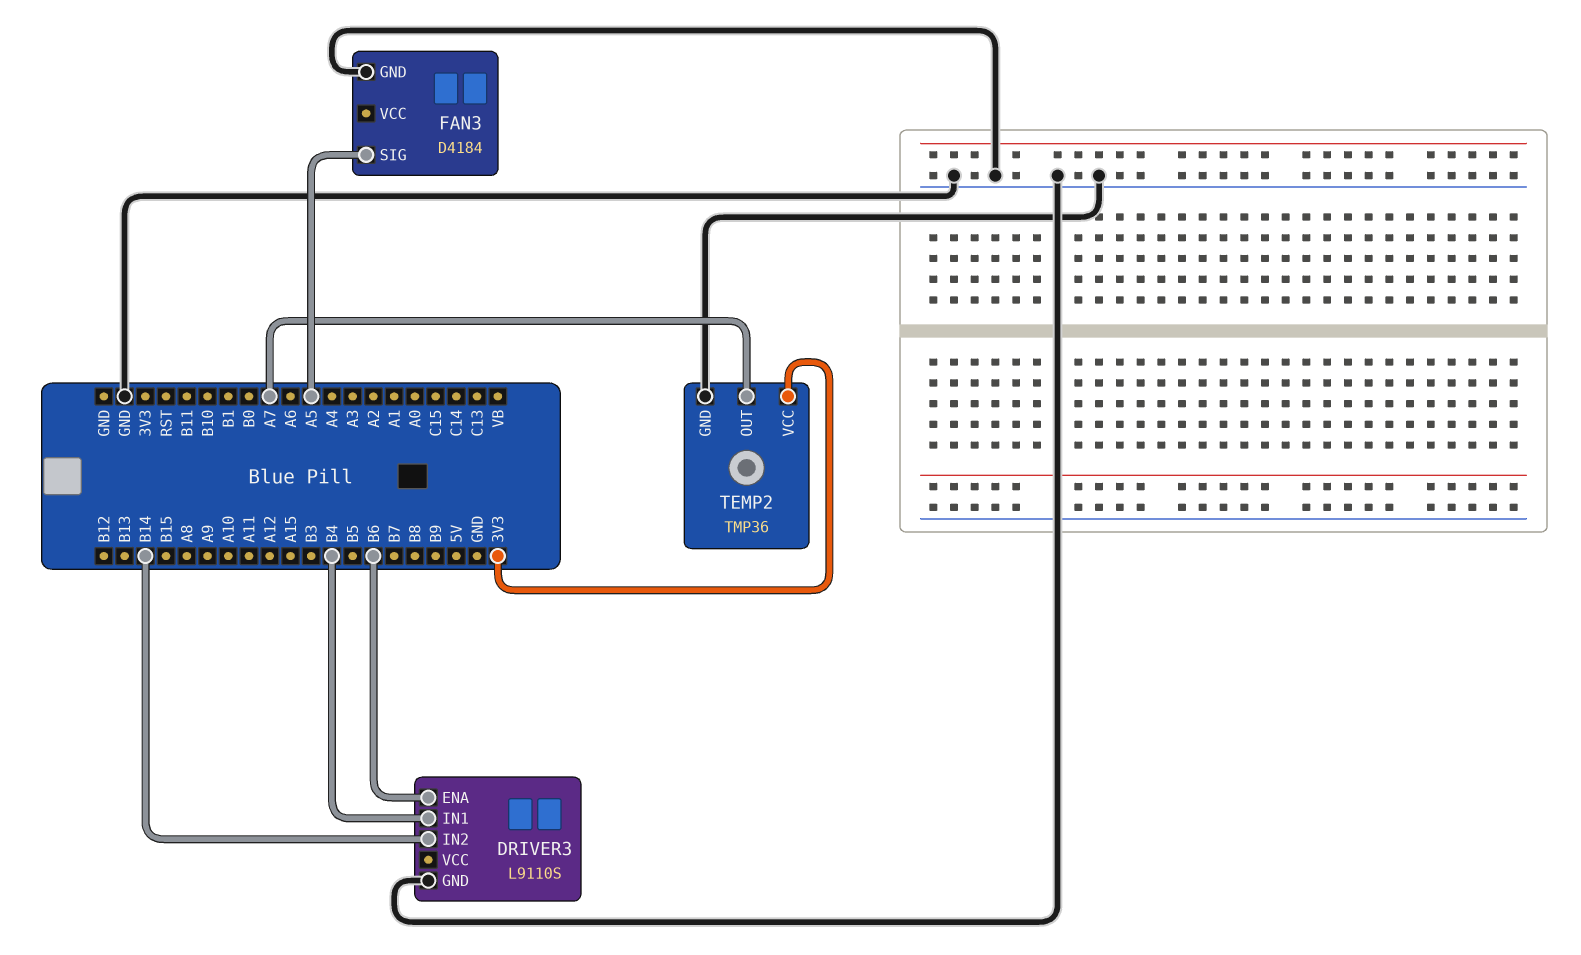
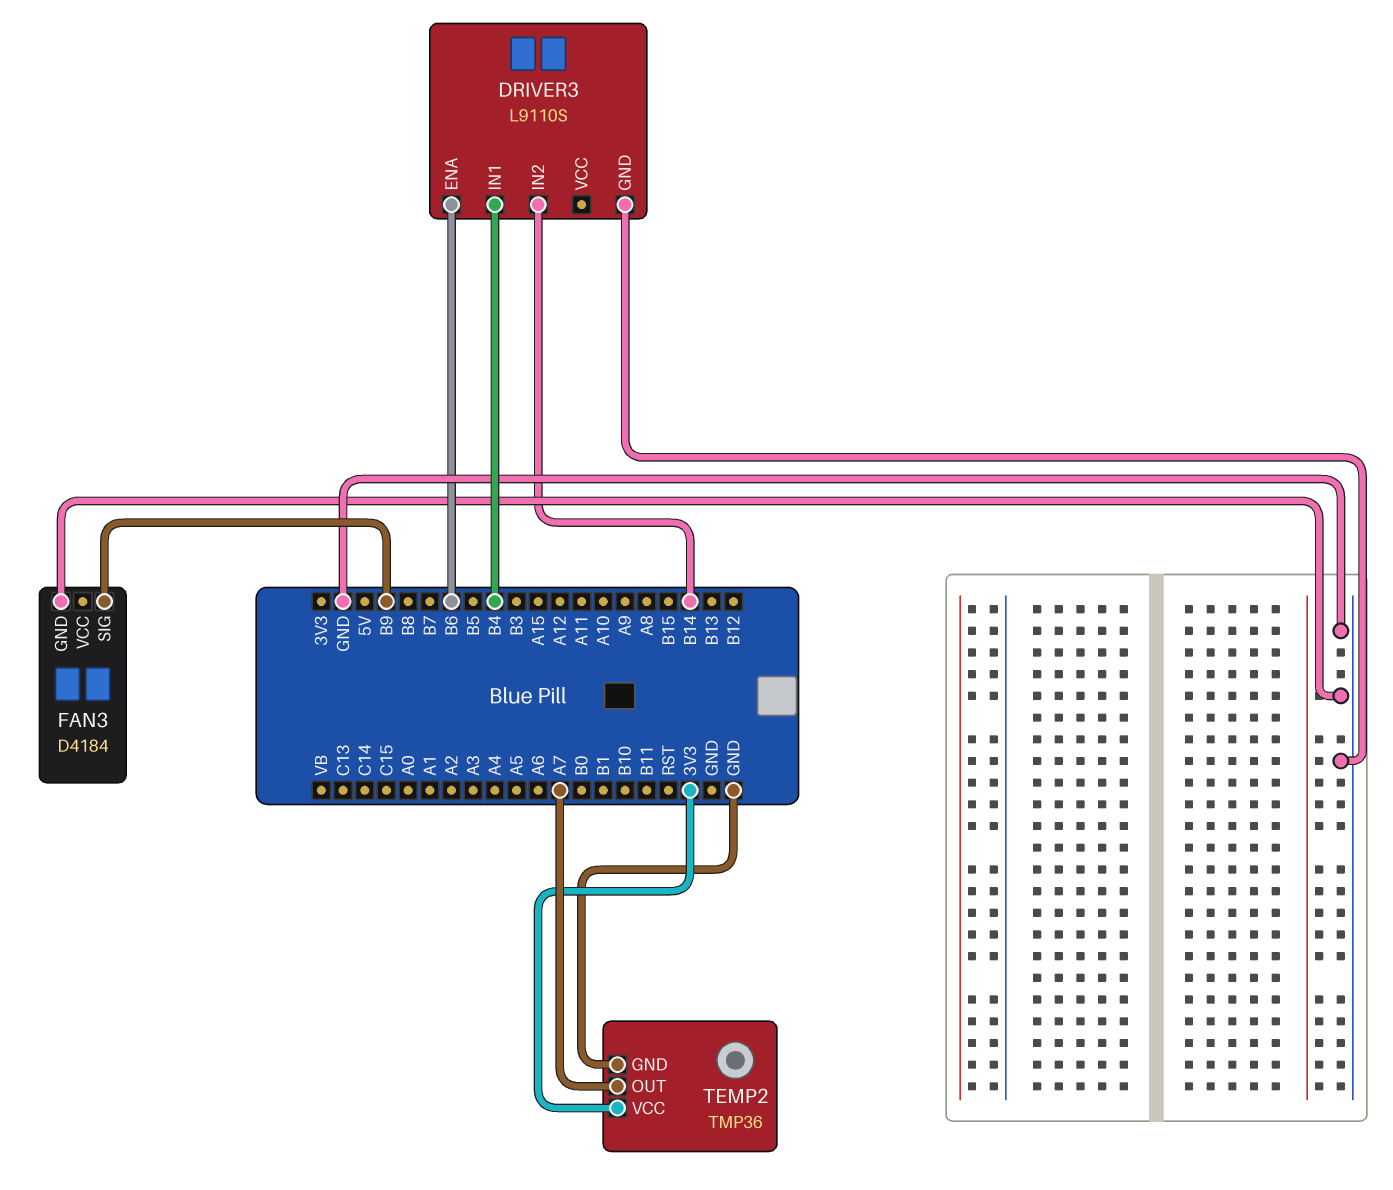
FAN3 pin SIG: A5 -> B9

